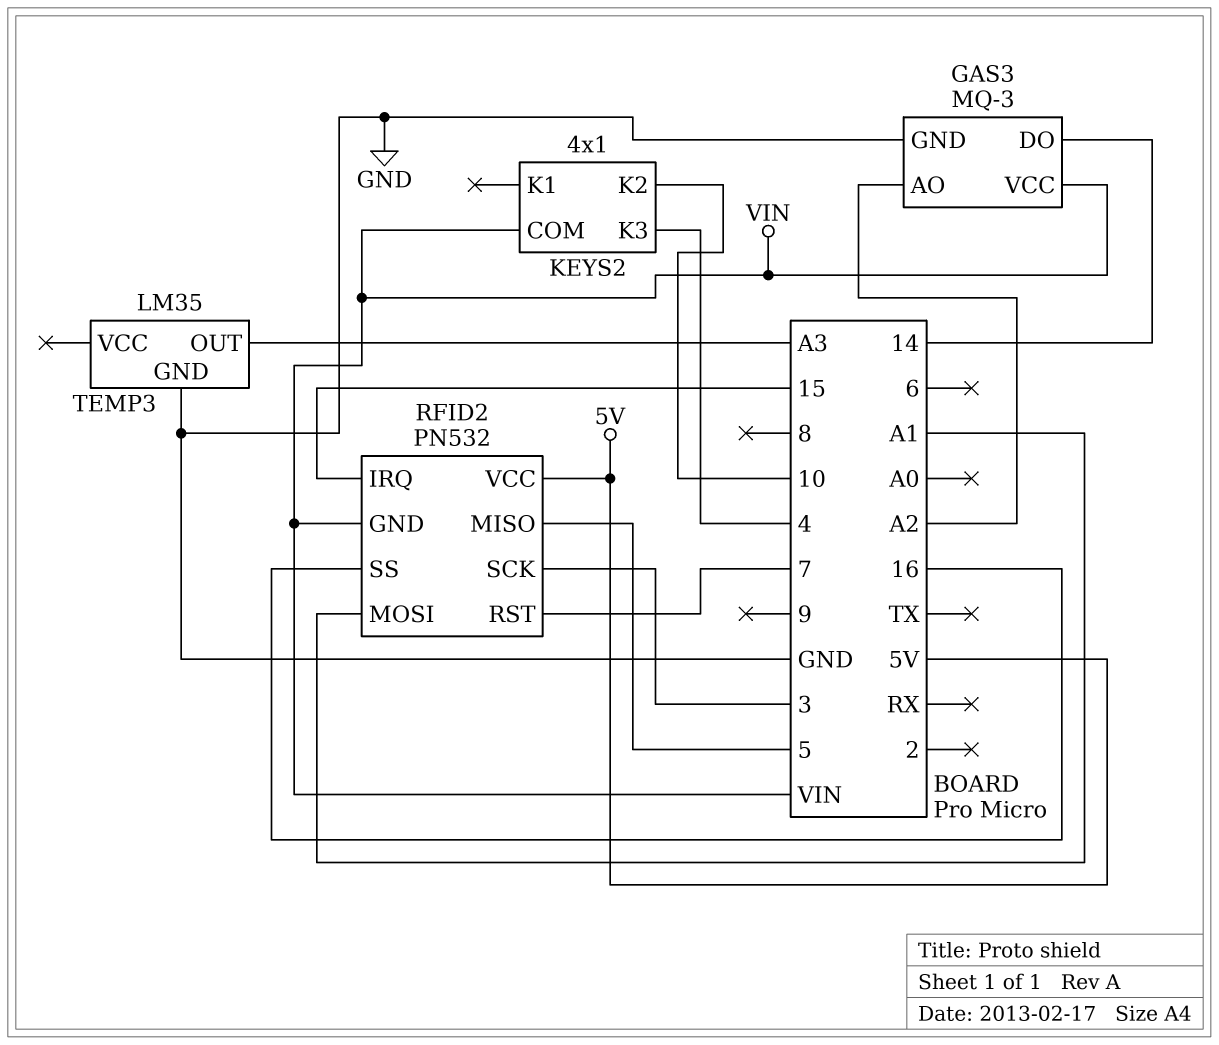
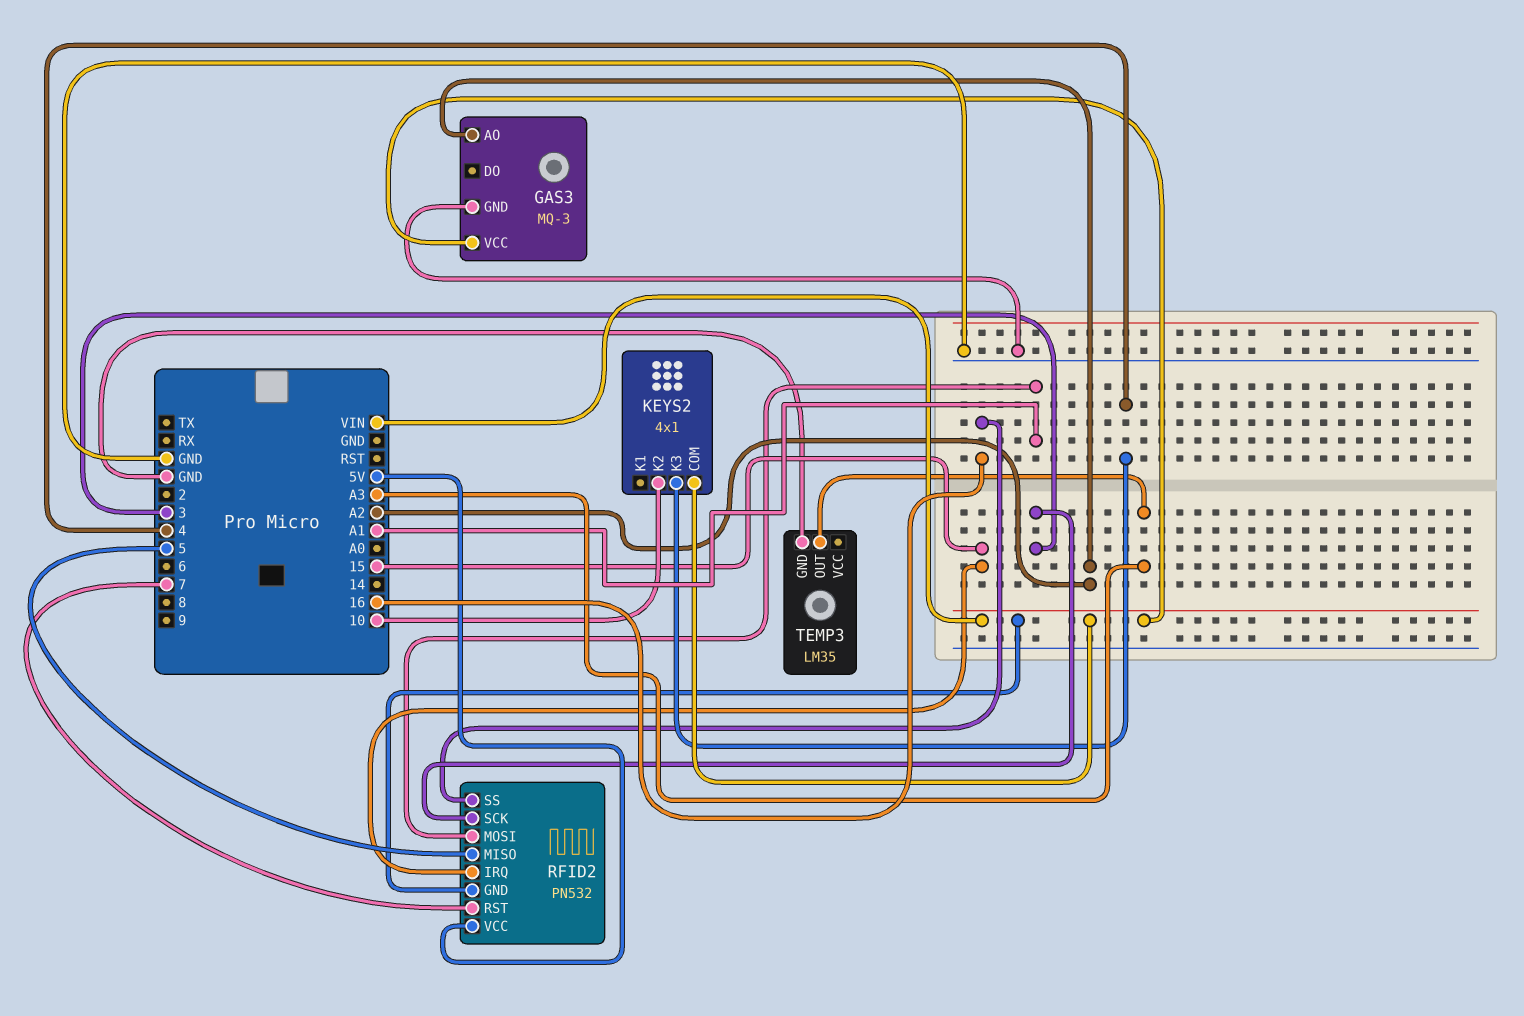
GAS3 pin DO: 14 -> none

